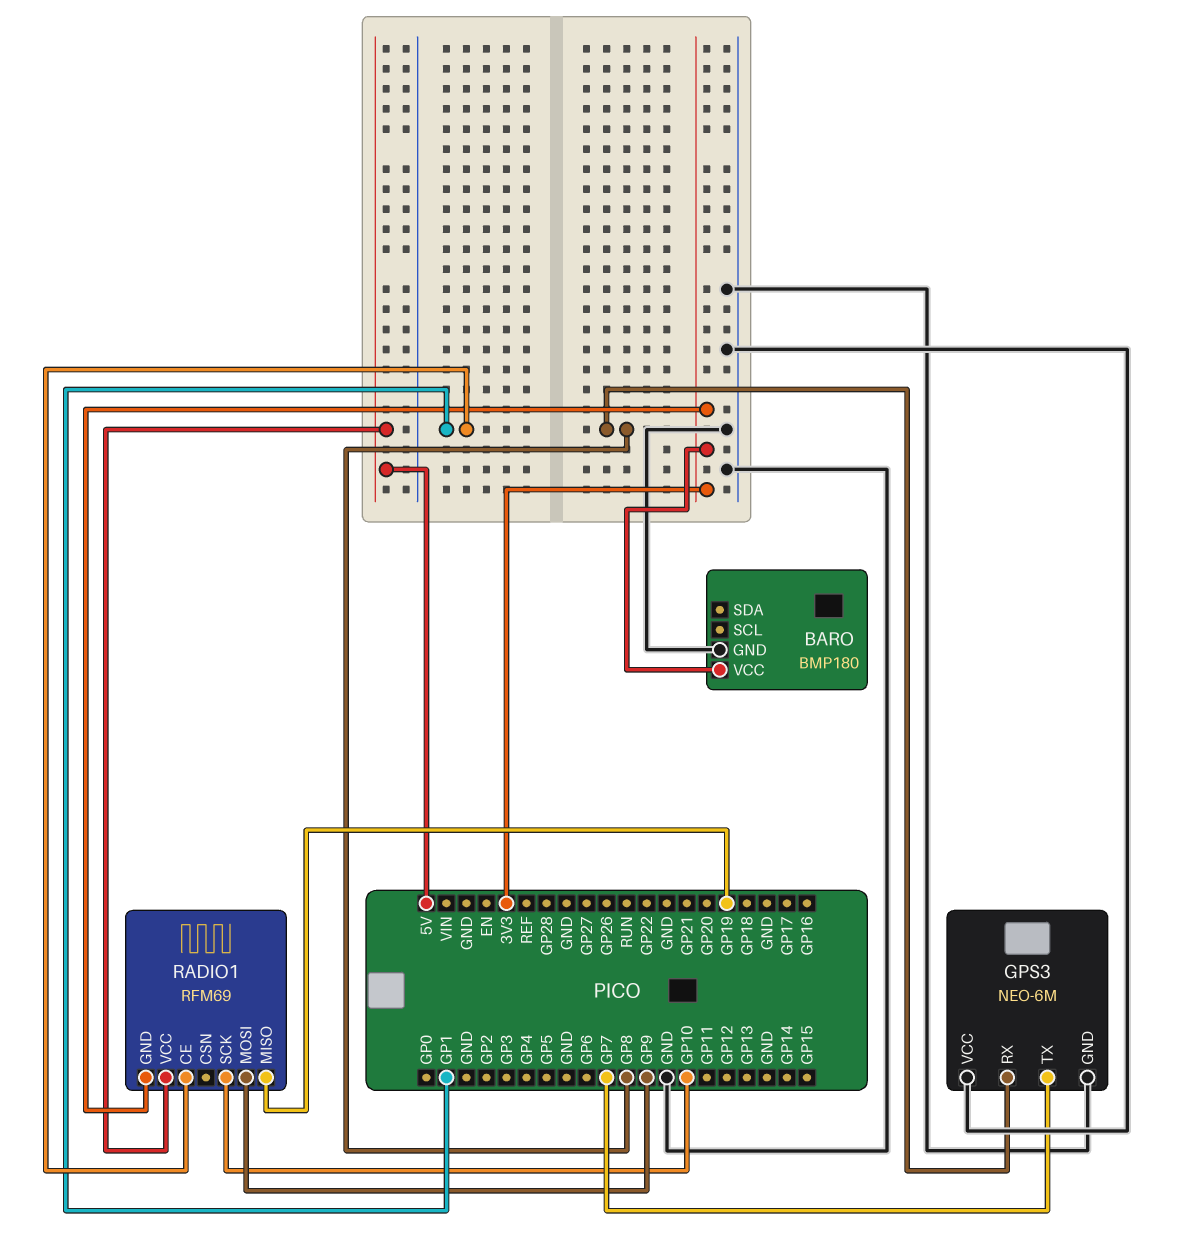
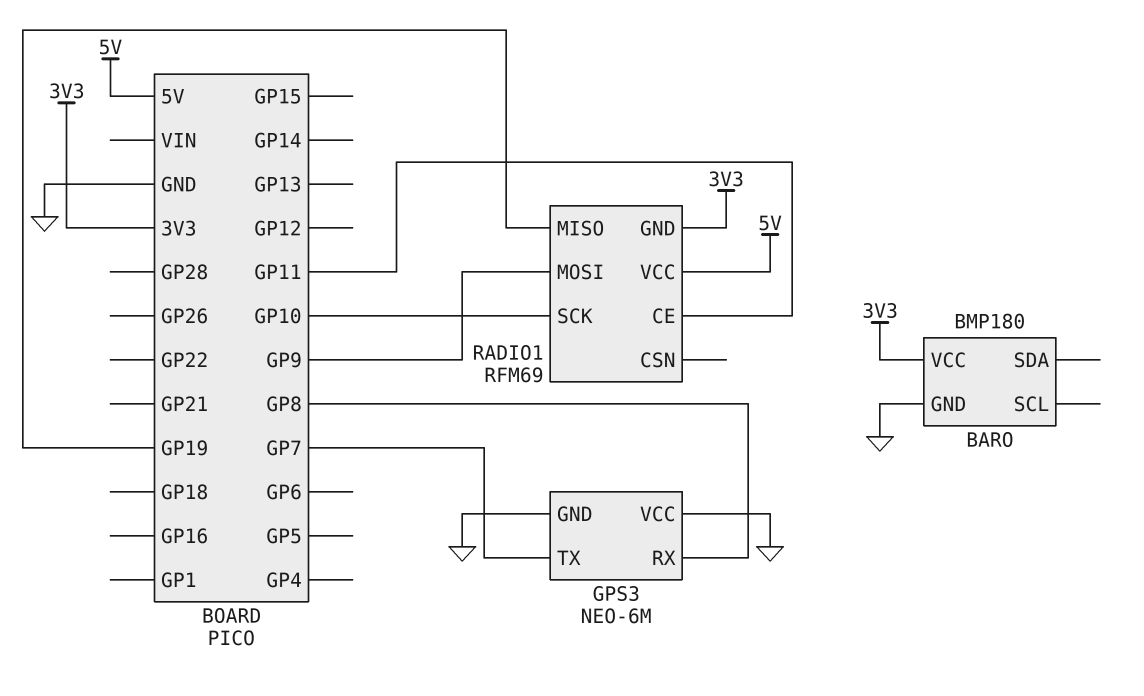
RADIO1 pin CE: GP1 -> GP11

